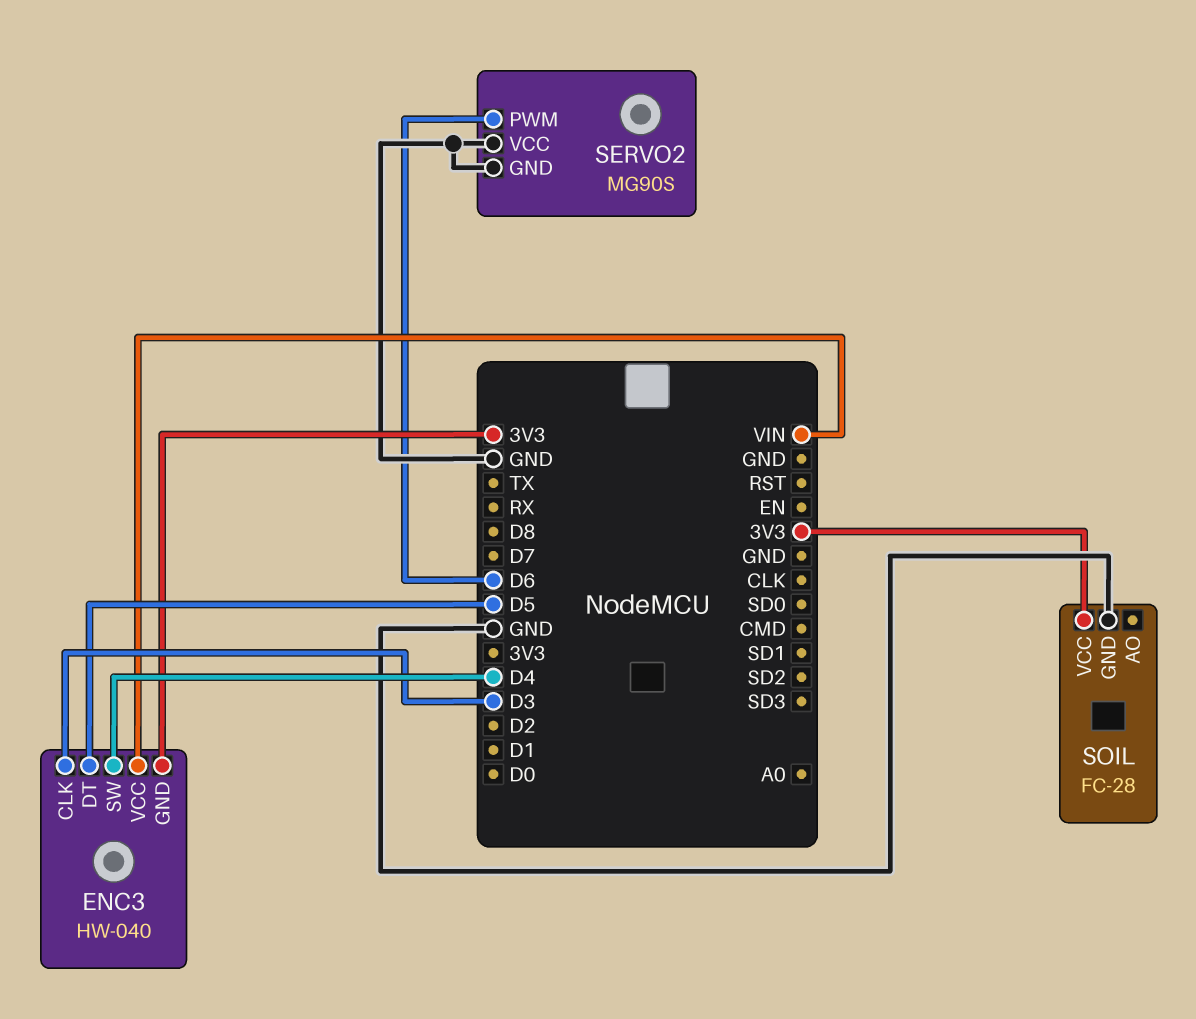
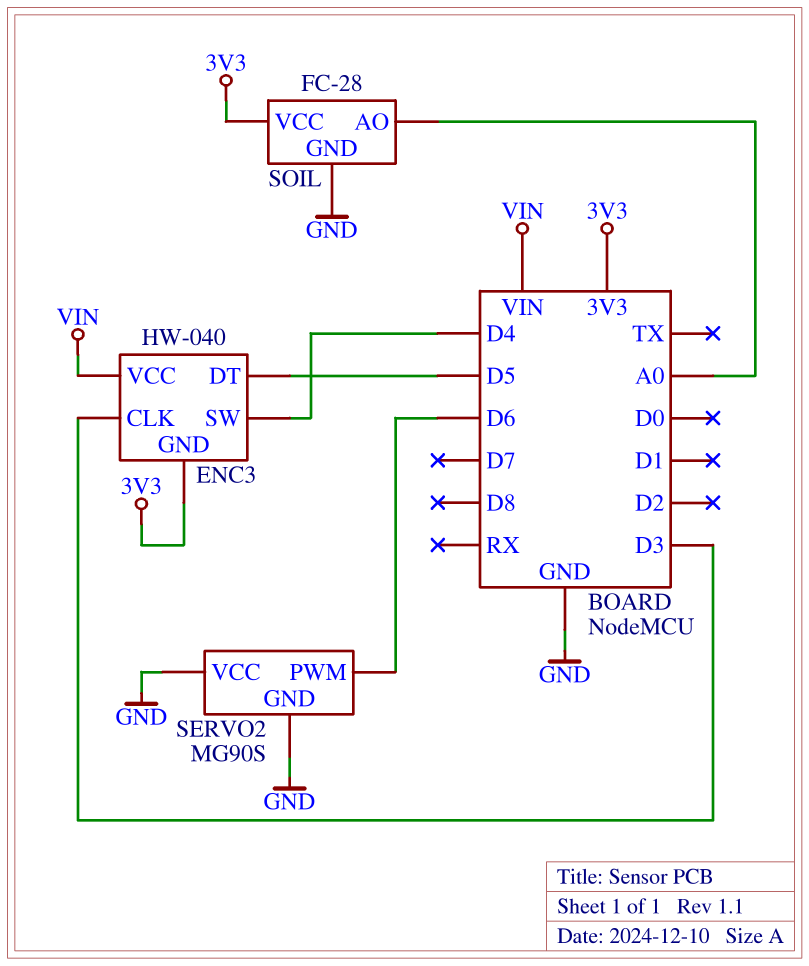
SOIL pin AO: none -> A0

